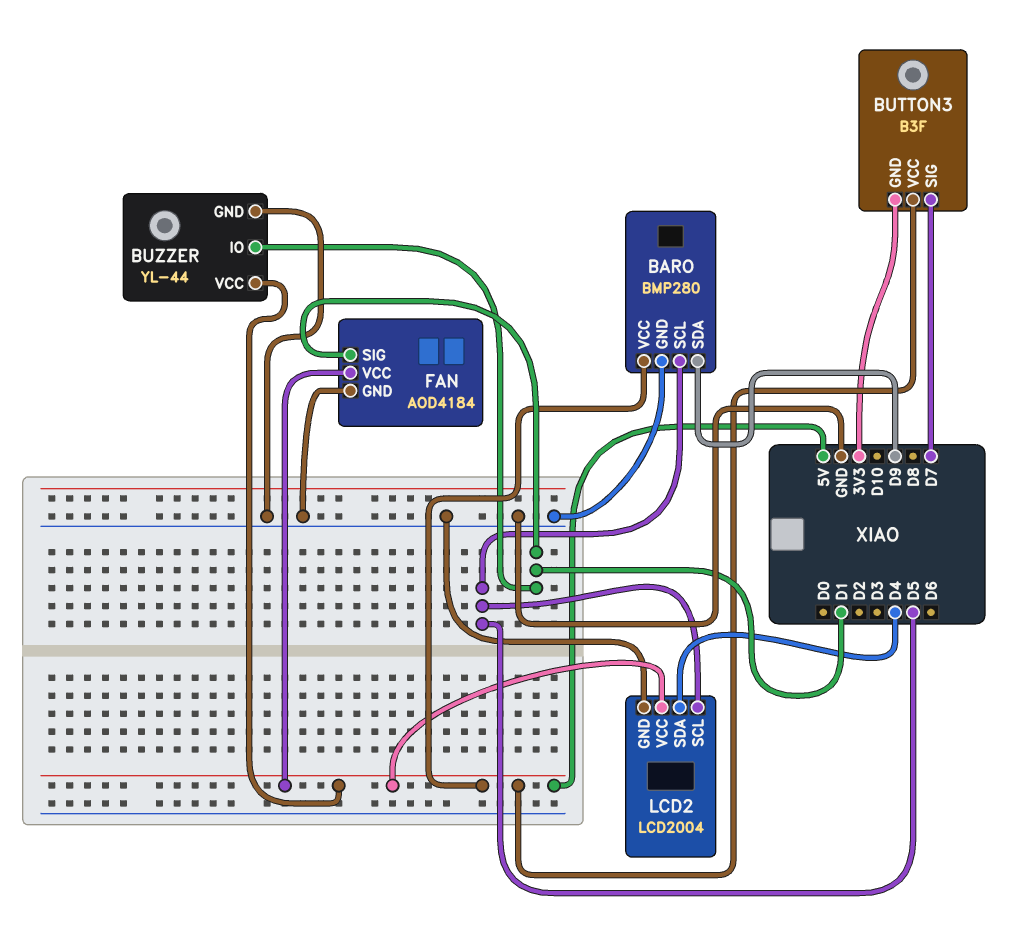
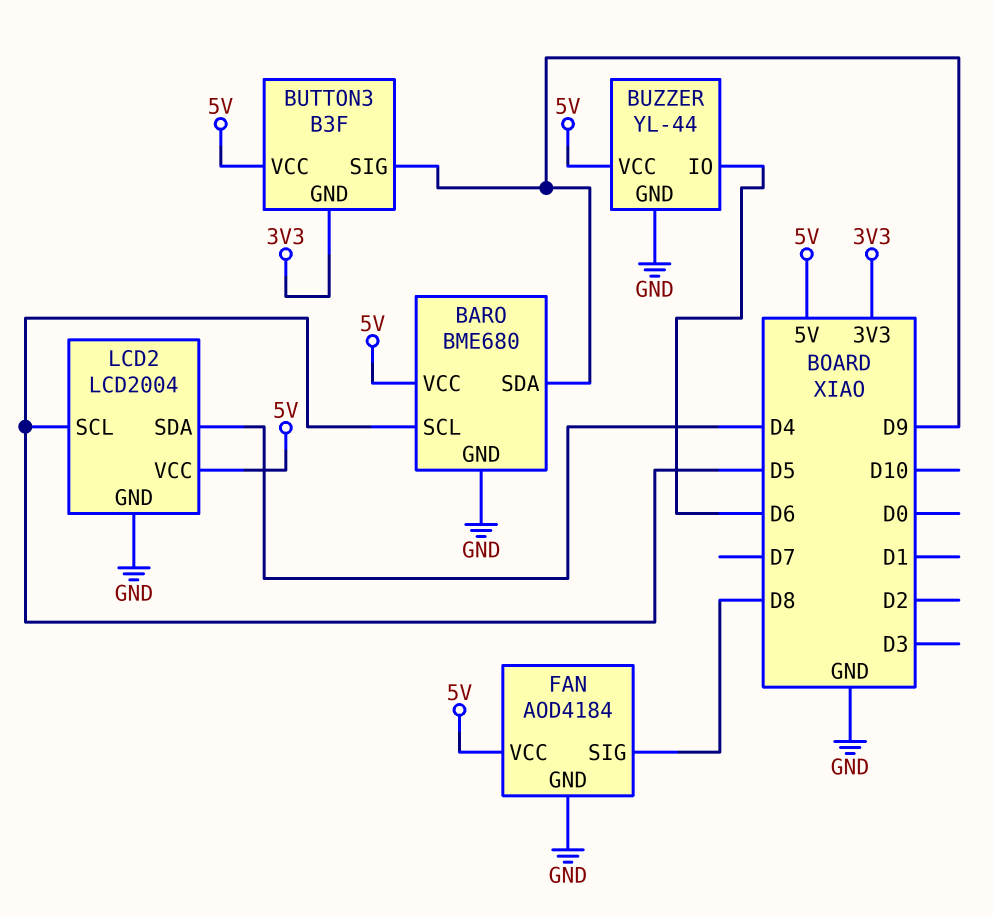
BARO: BMP280 -> BME680
BUTTON3 pin SIG: D7 -> D9
BUZZER pin IO: D1 -> D6
FAN pin SIG: D1 -> D8

